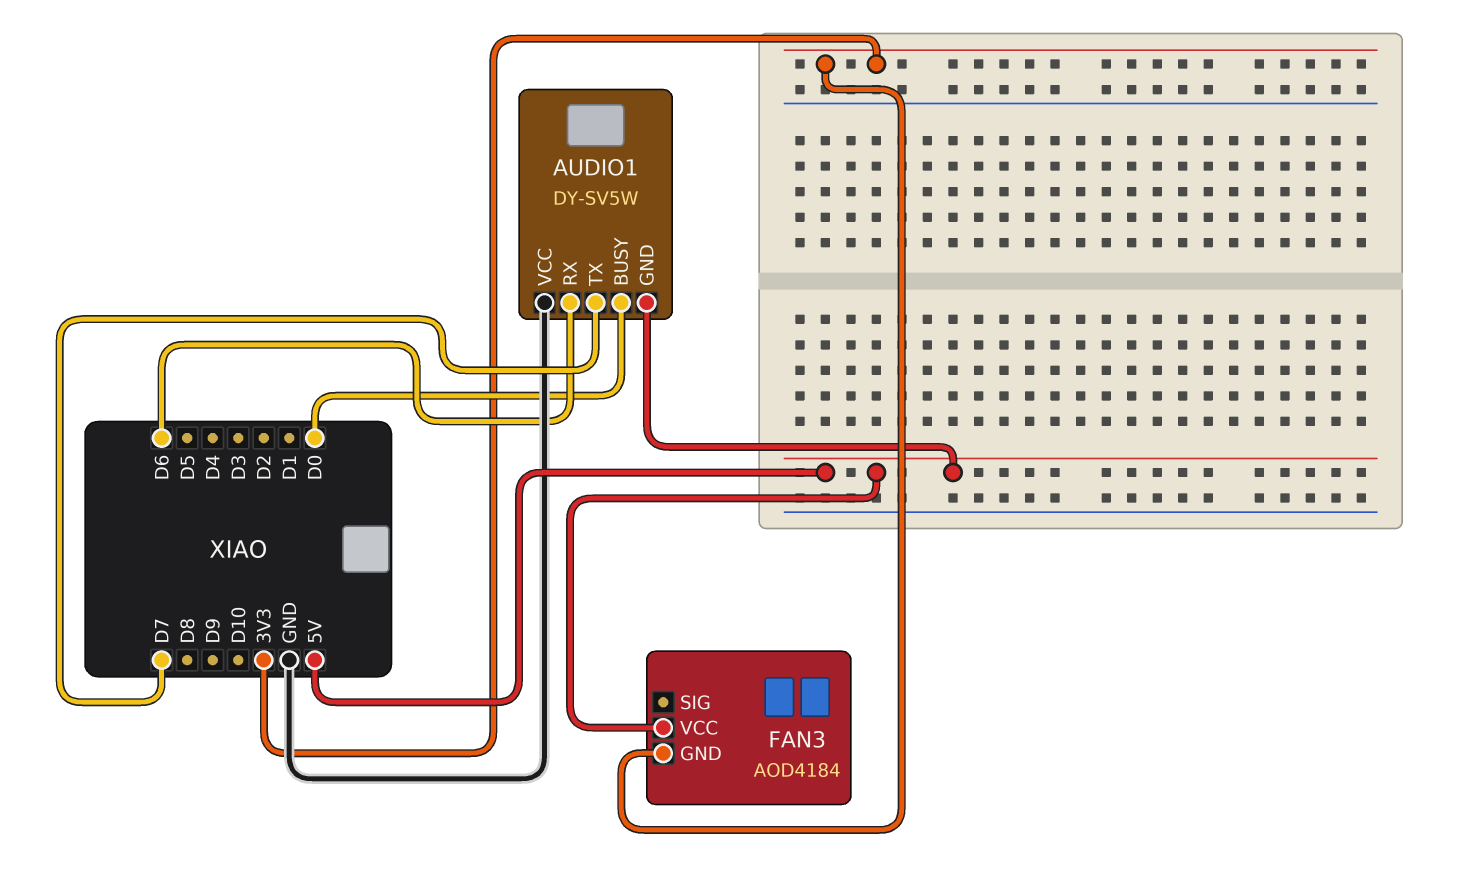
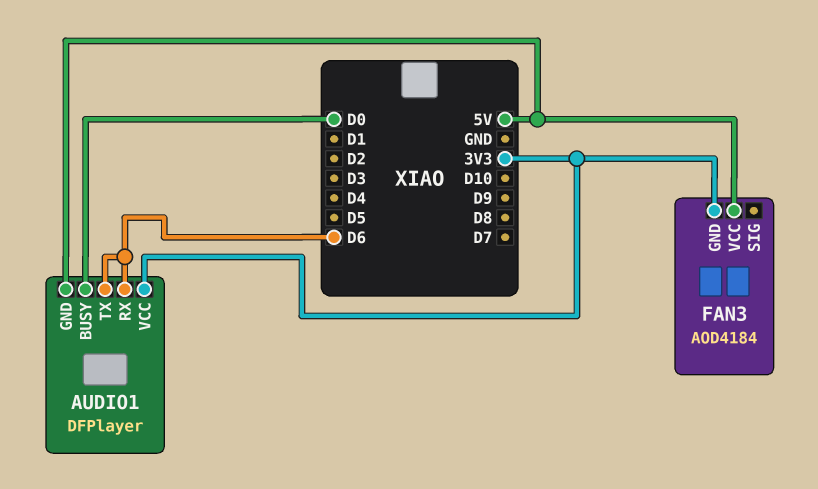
AUDIO1: DY-SV5W -> DFPlayer
AUDIO1 pin TX: D7 -> D6
AUDIO1 pin VCC: GND -> 3V3

